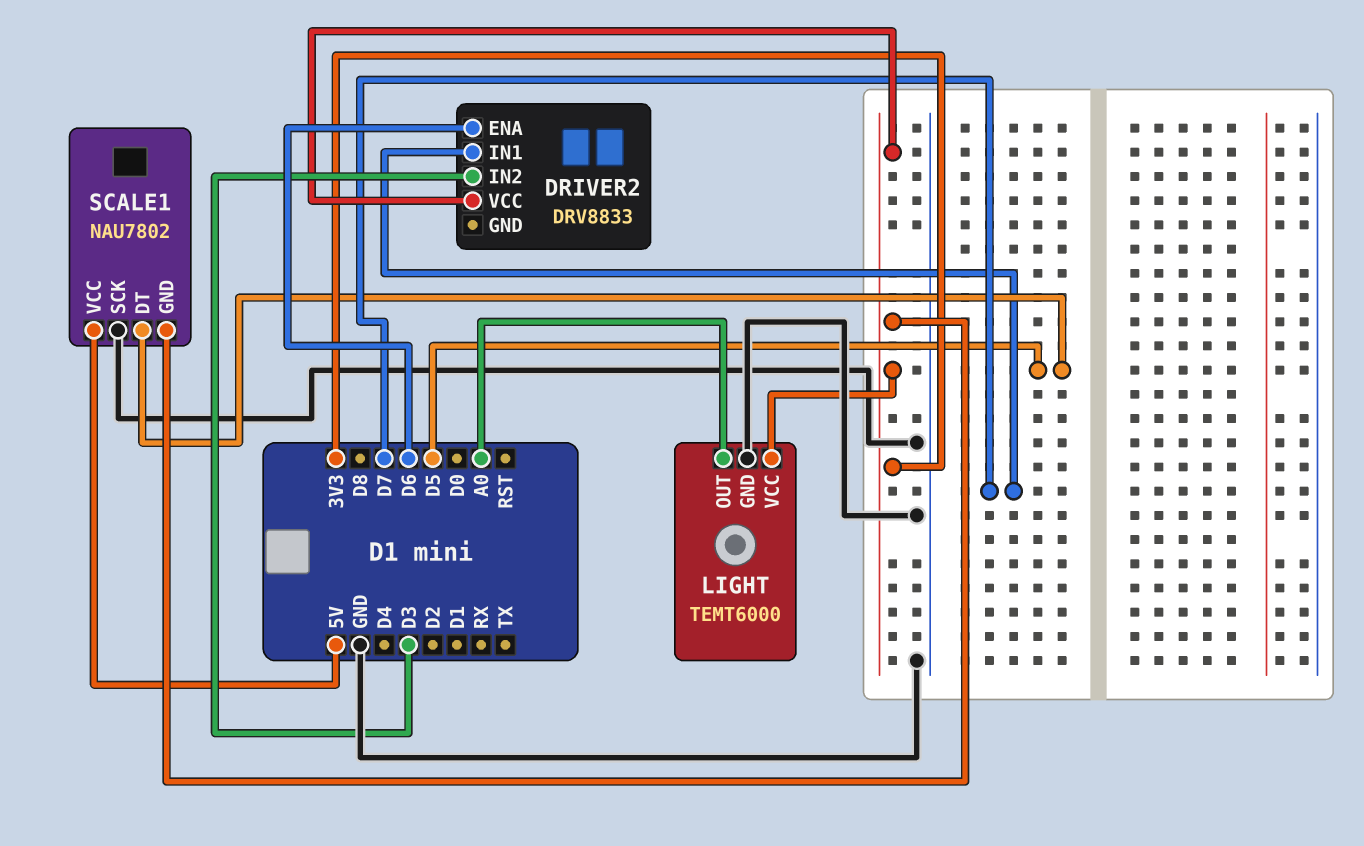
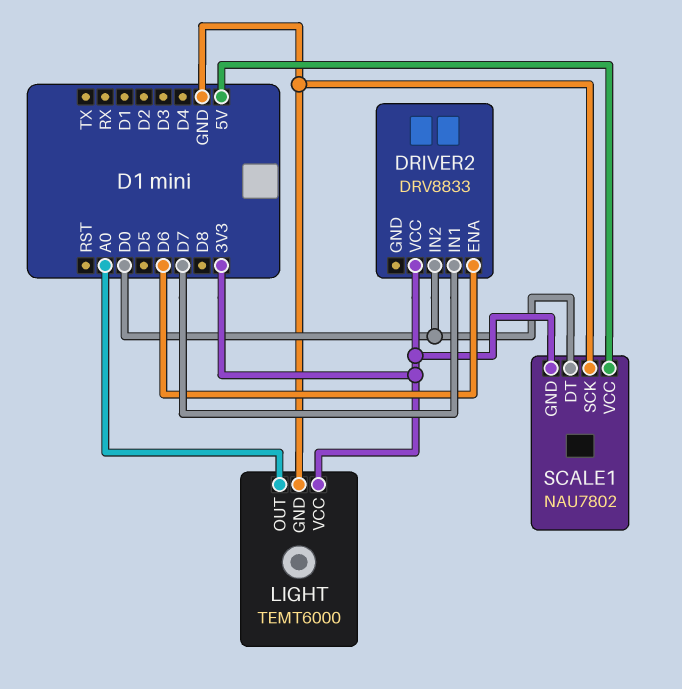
DRIVER2 pin IN2: D3 -> D0
SCALE1 pin DT: D5 -> D0

